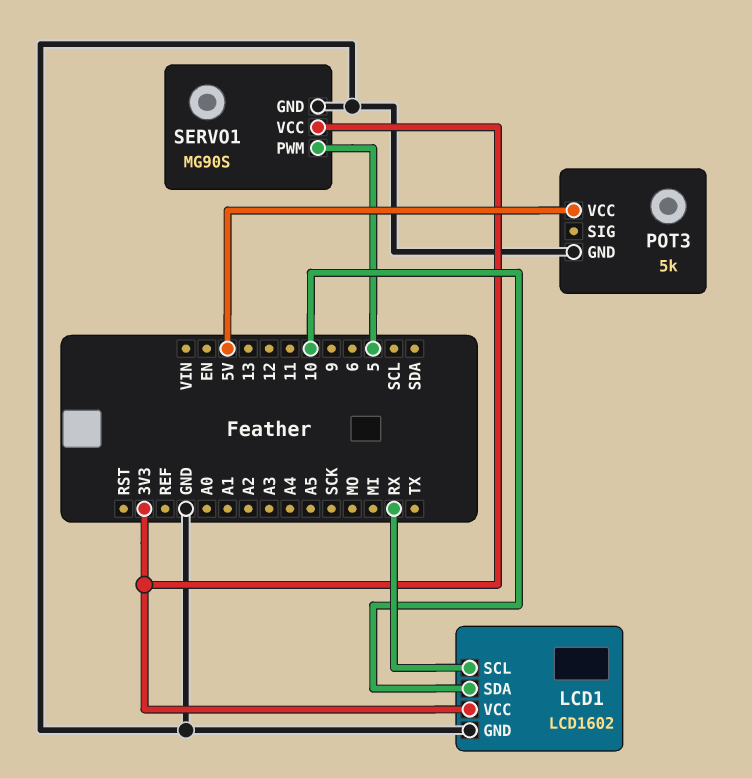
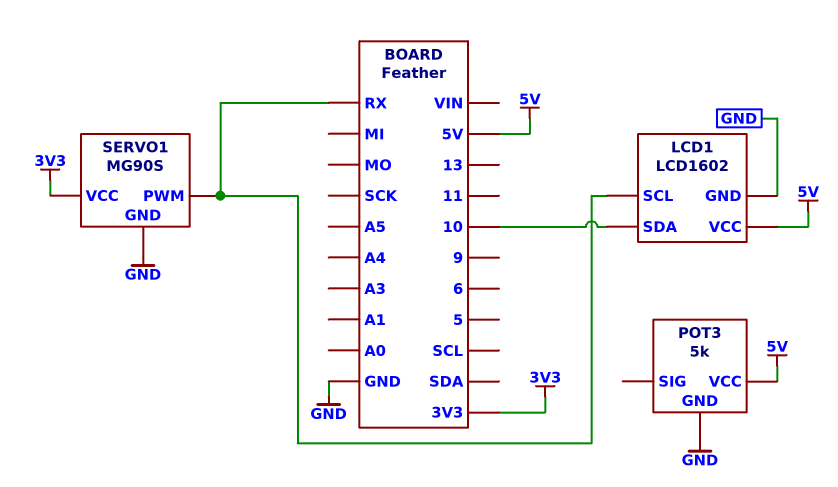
LCD1 pin VCC: 3V3 -> 5V
SERVO1 pin PWM: 5 -> RX

